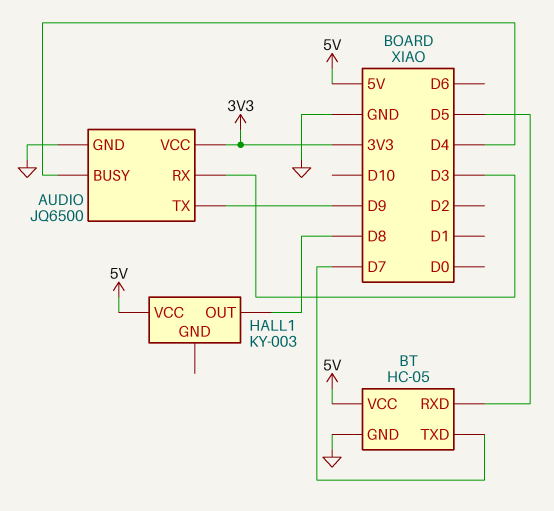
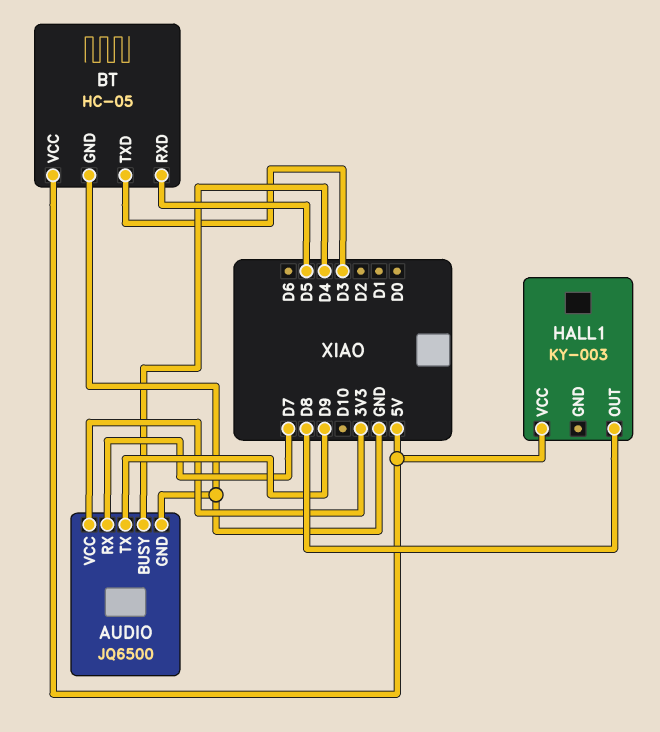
AUDIO pin RX: D3 -> D7
BT pin TXD: D7 -> D3

